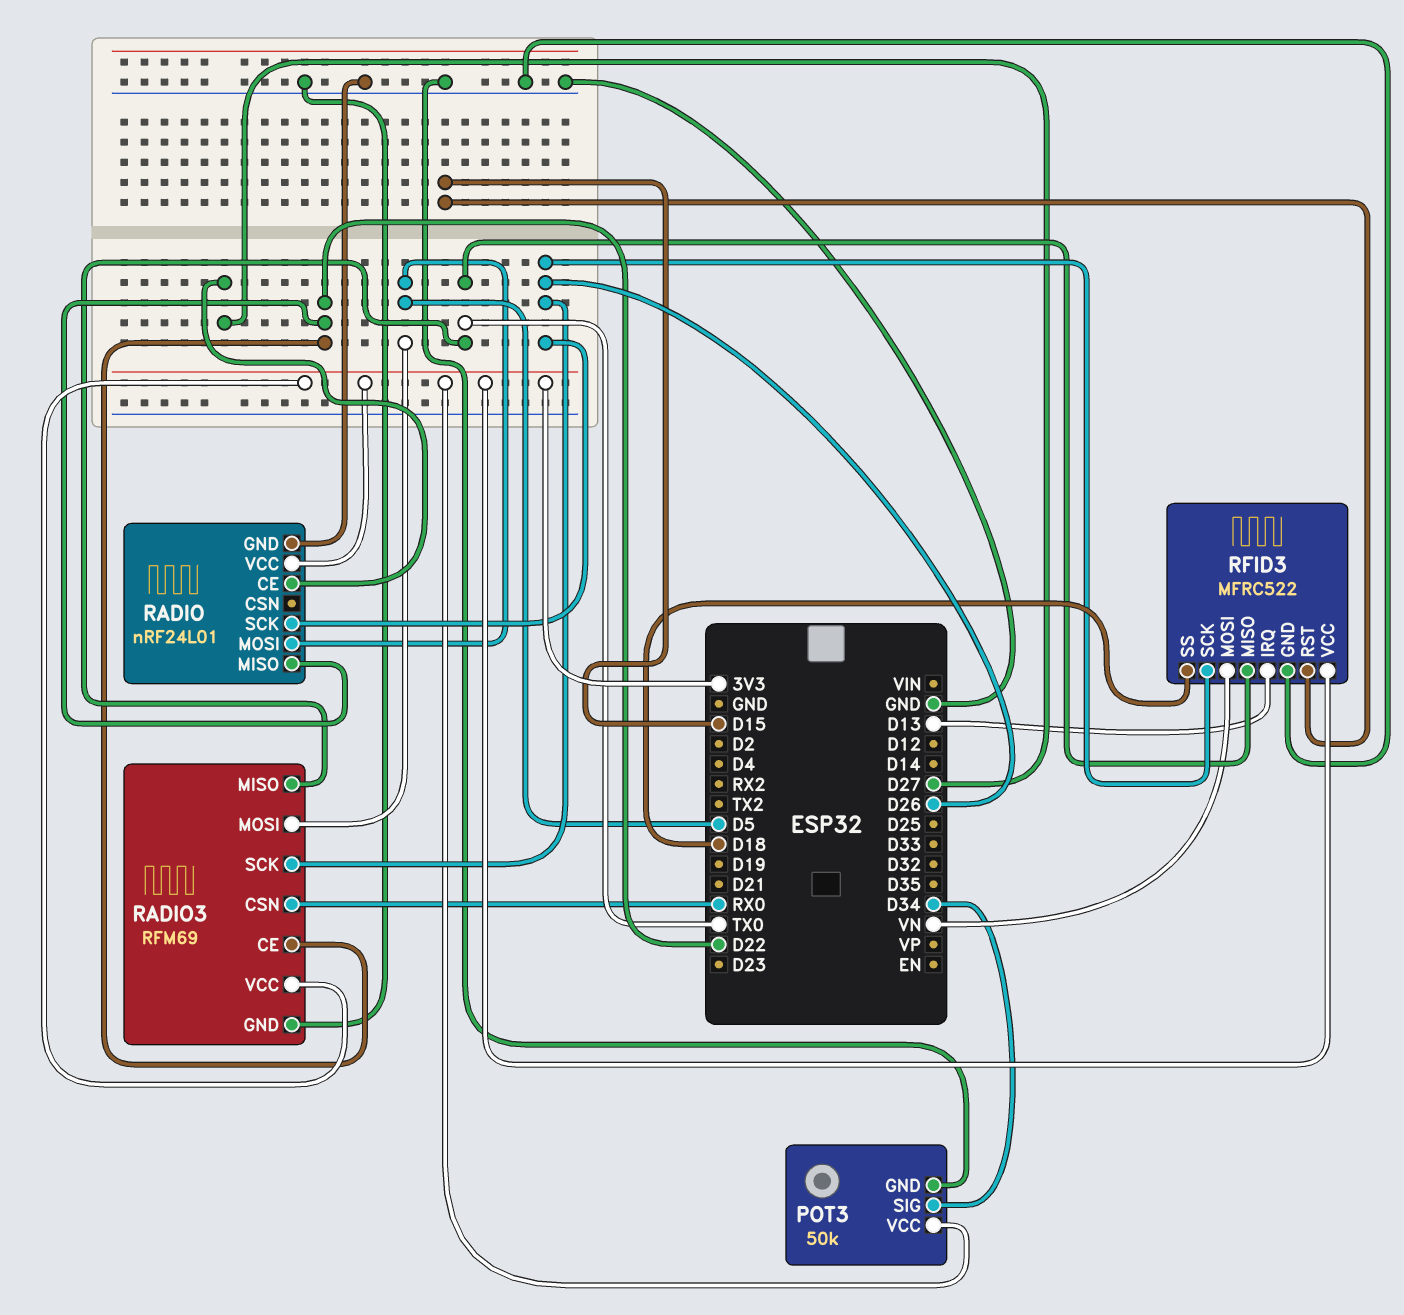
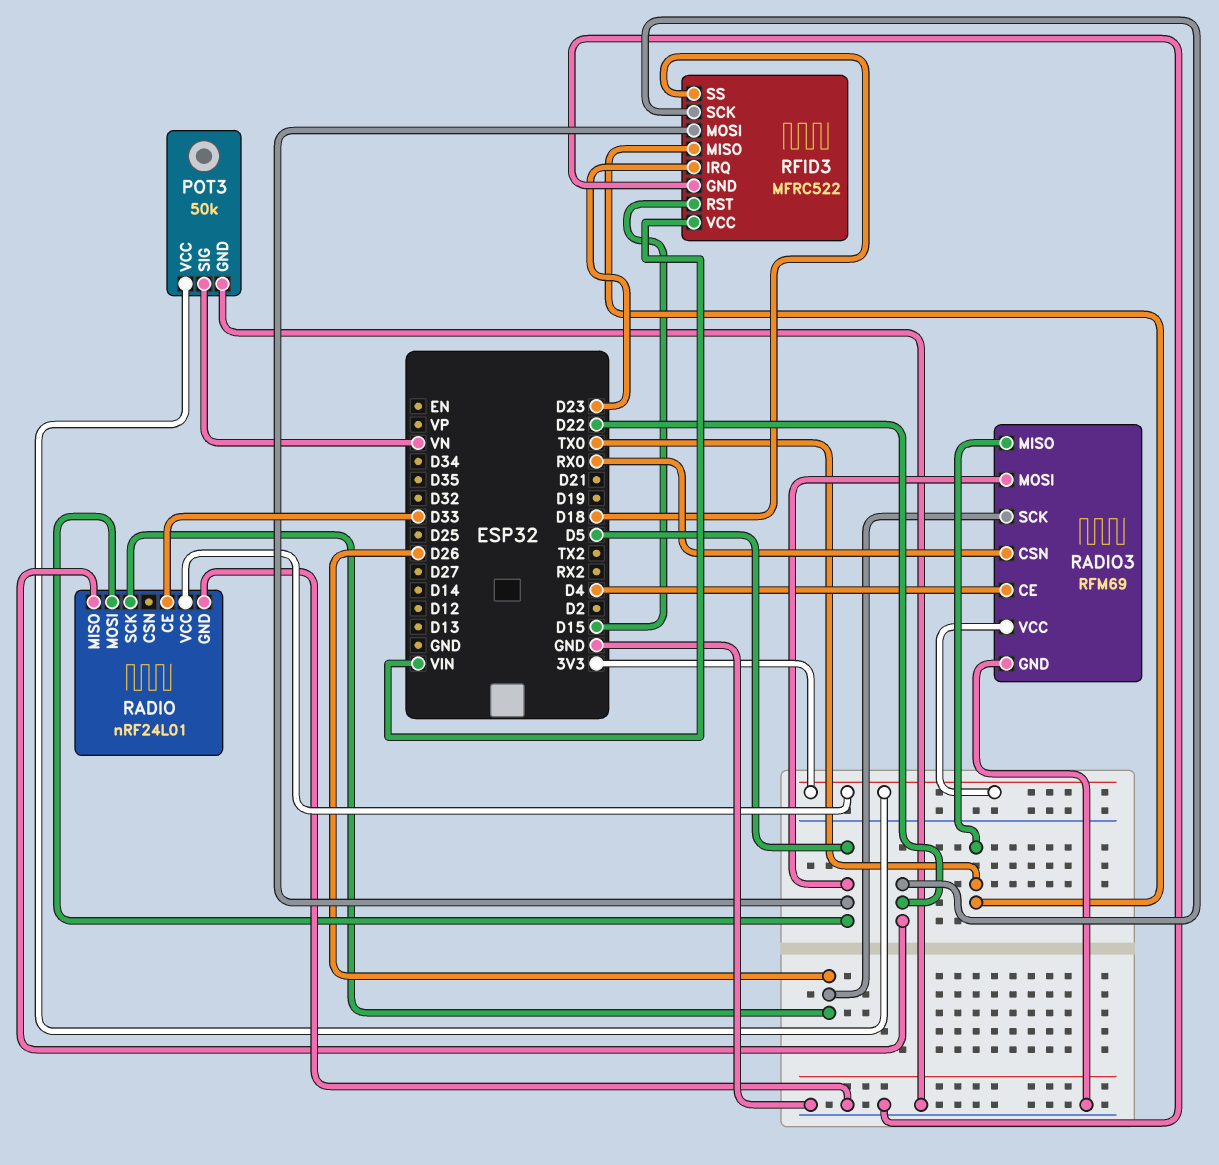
POT3 pin SIG: D34 -> VN
RADIO pin CE: D27 -> D33
RADIO3 pin CE: D22 -> D4
RFID3 pin IRQ: D13 -> D23
RFID3 pin MOSI: VN -> D5
RFID3 pin SCK: D26 -> D22
RFID3 pin VCC: 3V3 -> VIN

